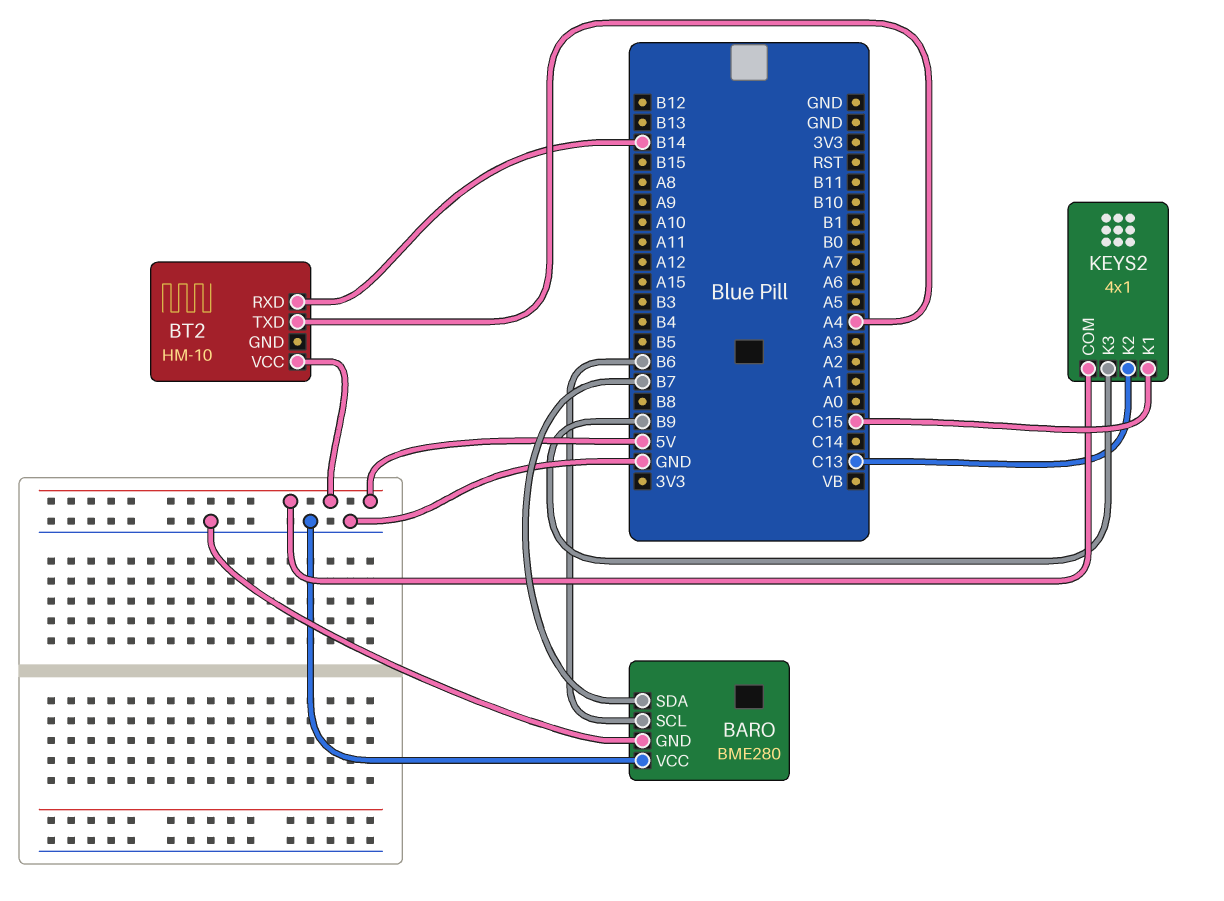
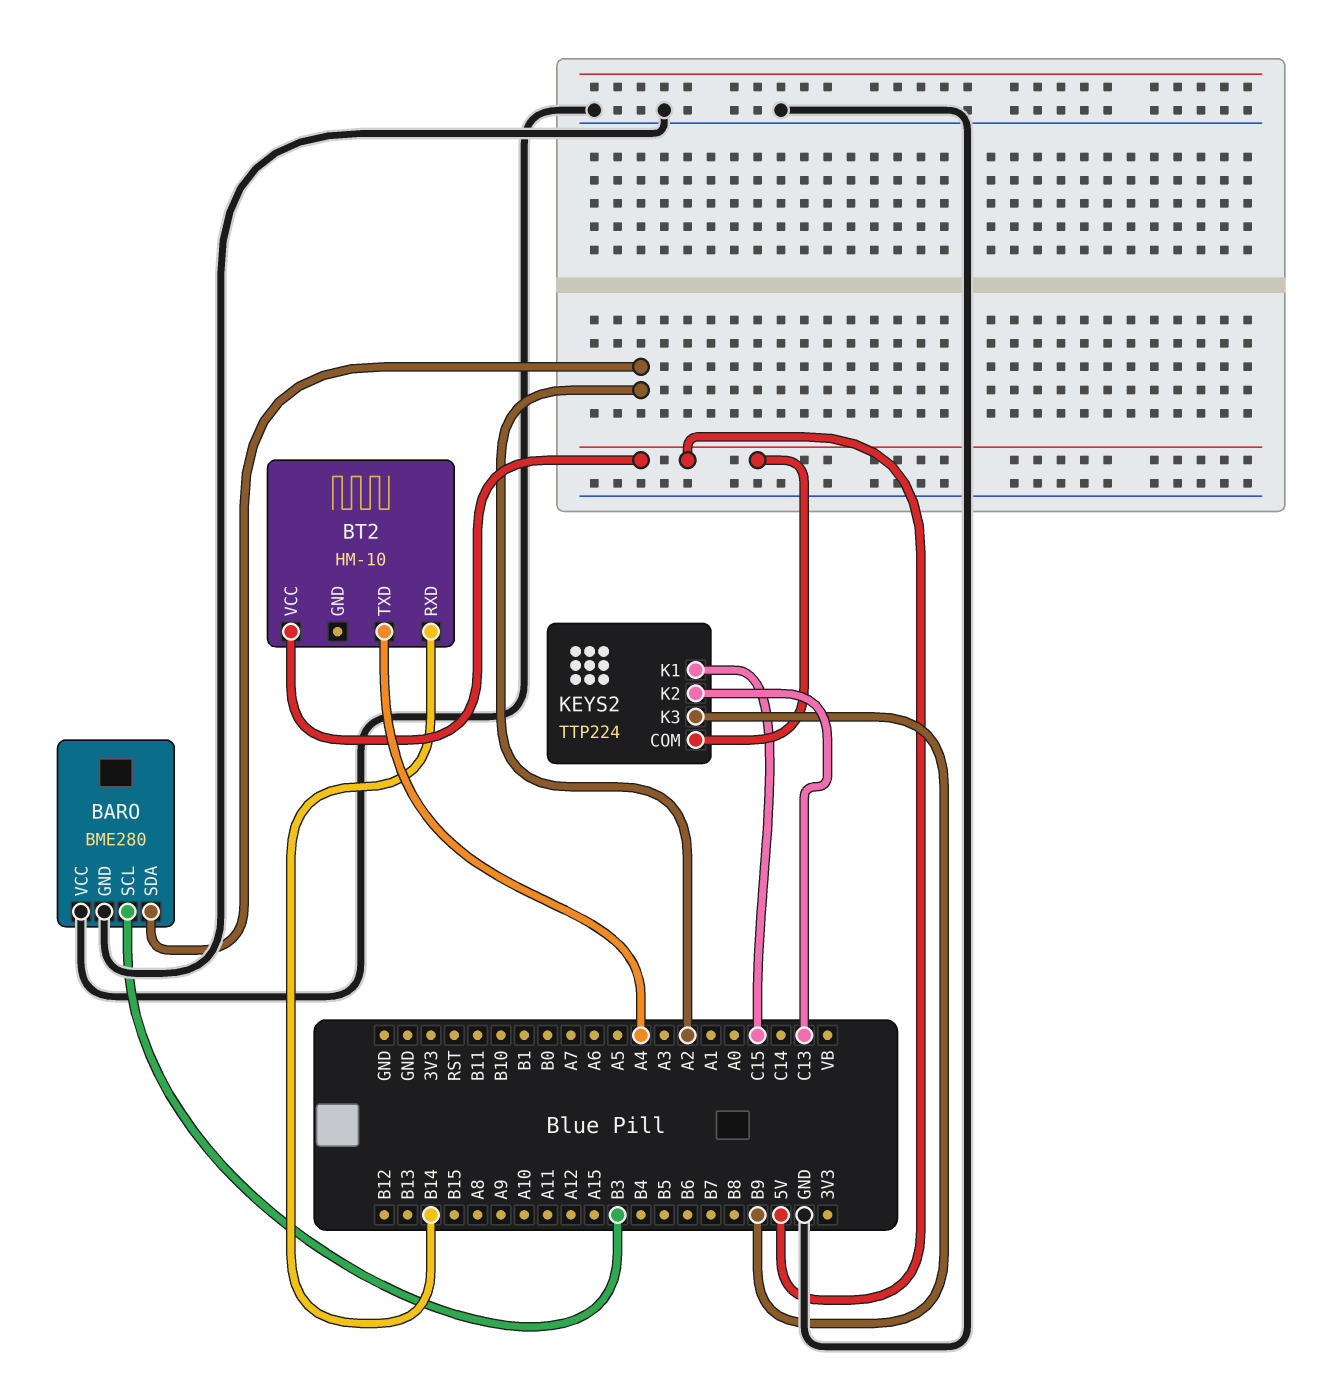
BARO pin SCL: B6 -> B3
BARO pin SDA: B7 -> A2
KEYS2: 4x1 -> TTP224

